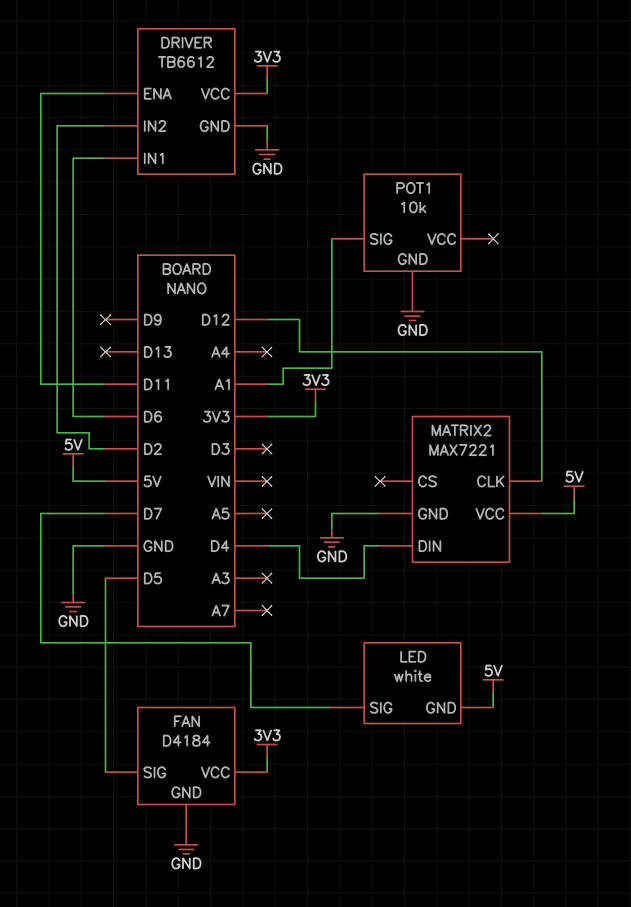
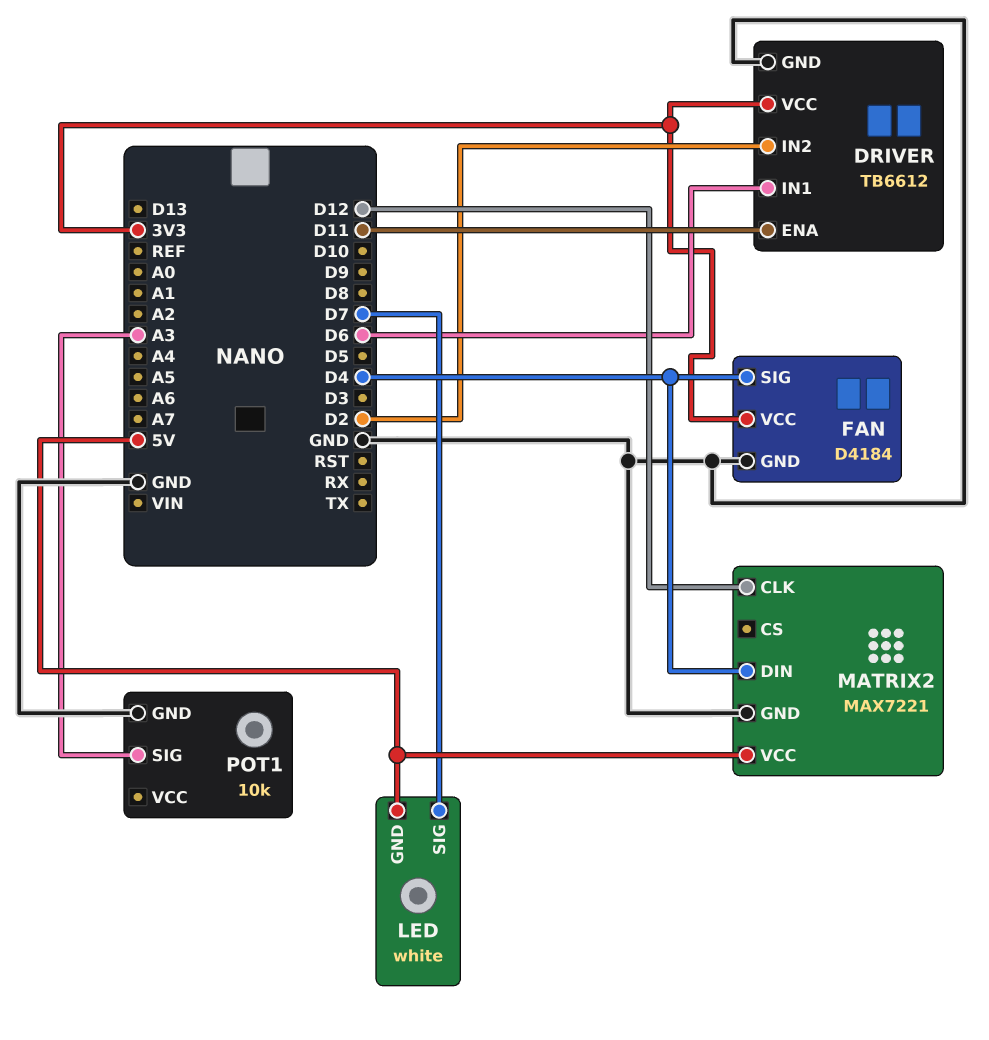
FAN pin SIG: D5 -> D4
POT1 pin SIG: A1 -> A3

